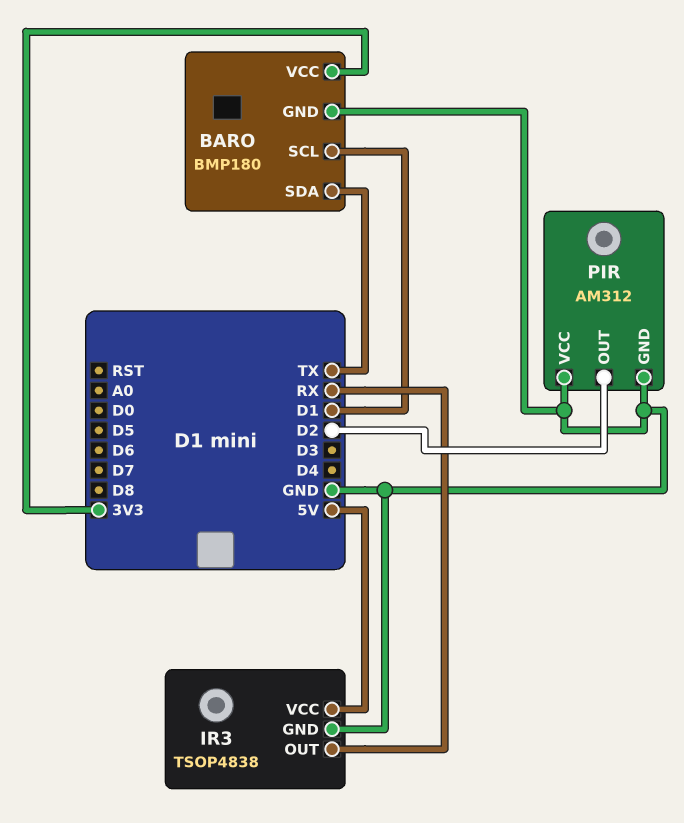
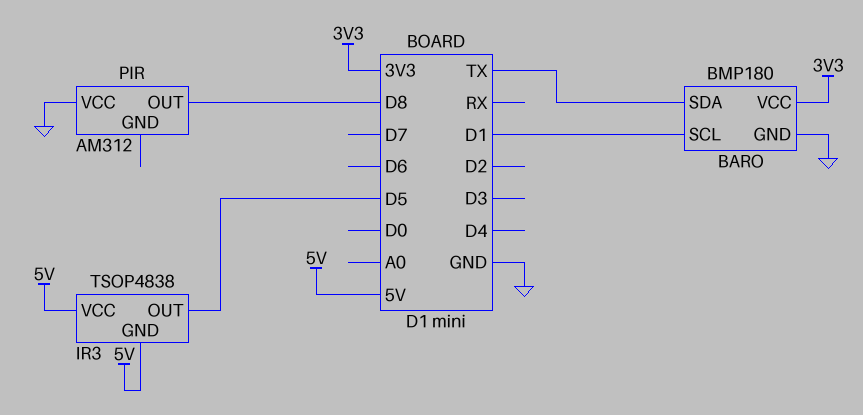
IR3 pin GND: GND -> 5V
IR3 pin OUT: RX -> D5
PIR pin GND: GND -> none
PIR pin OUT: D2 -> D8

